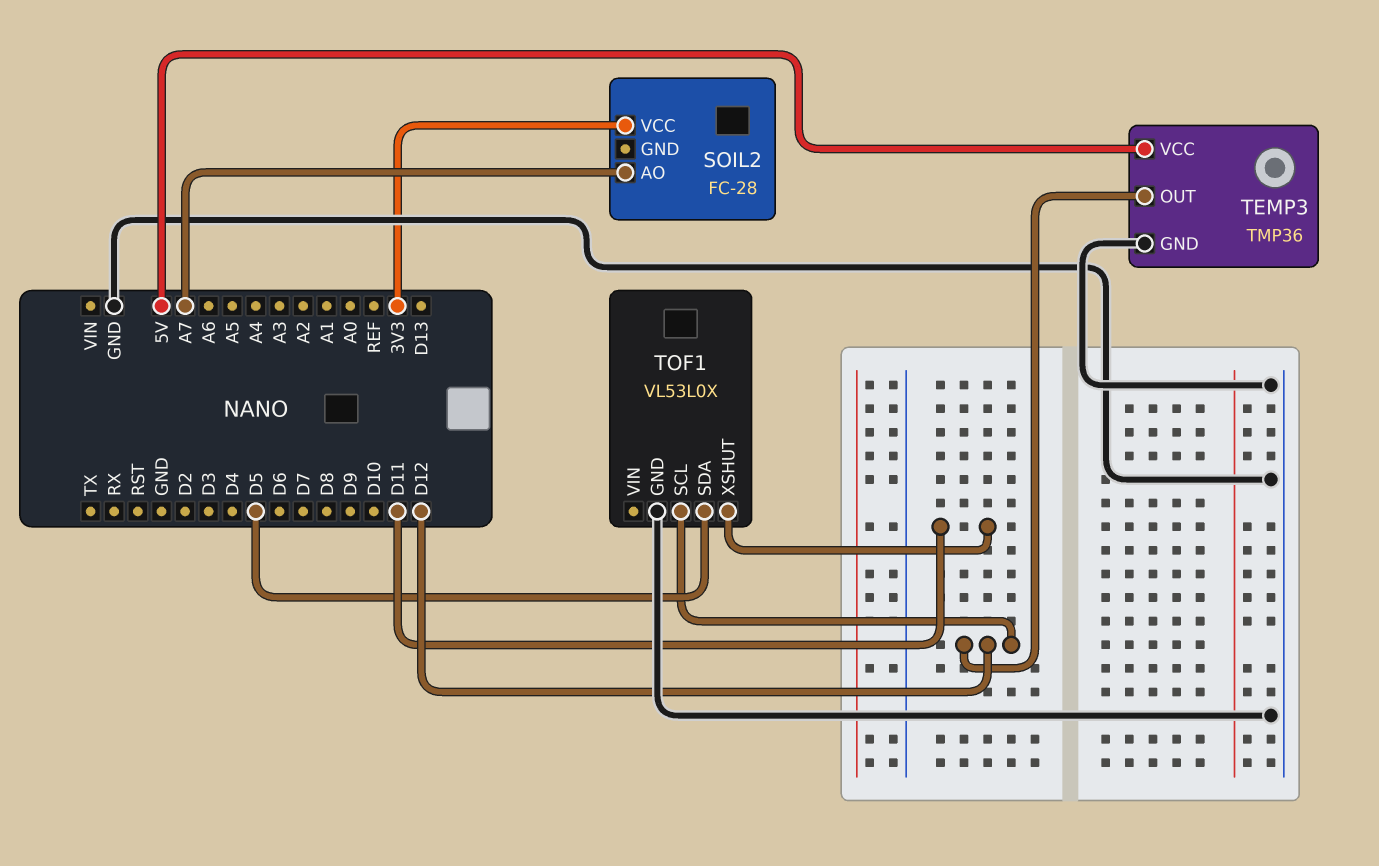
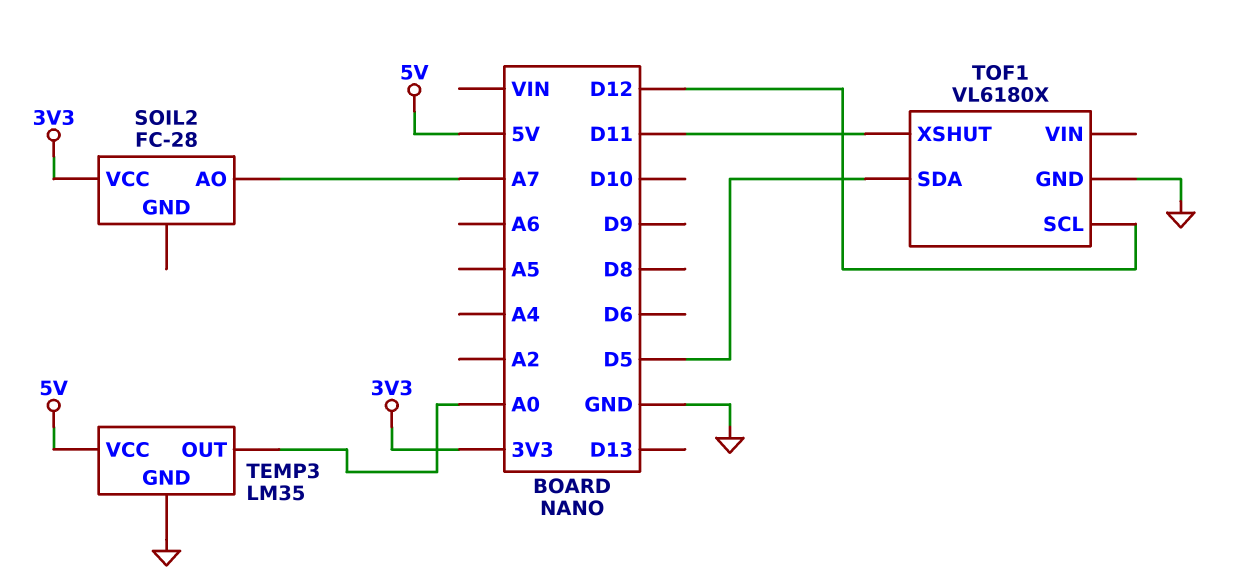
TEMP3: TMP36 -> LM35
TEMP3 pin OUT: D12 -> A0
TOF1: VL53L0X -> VL6180X

